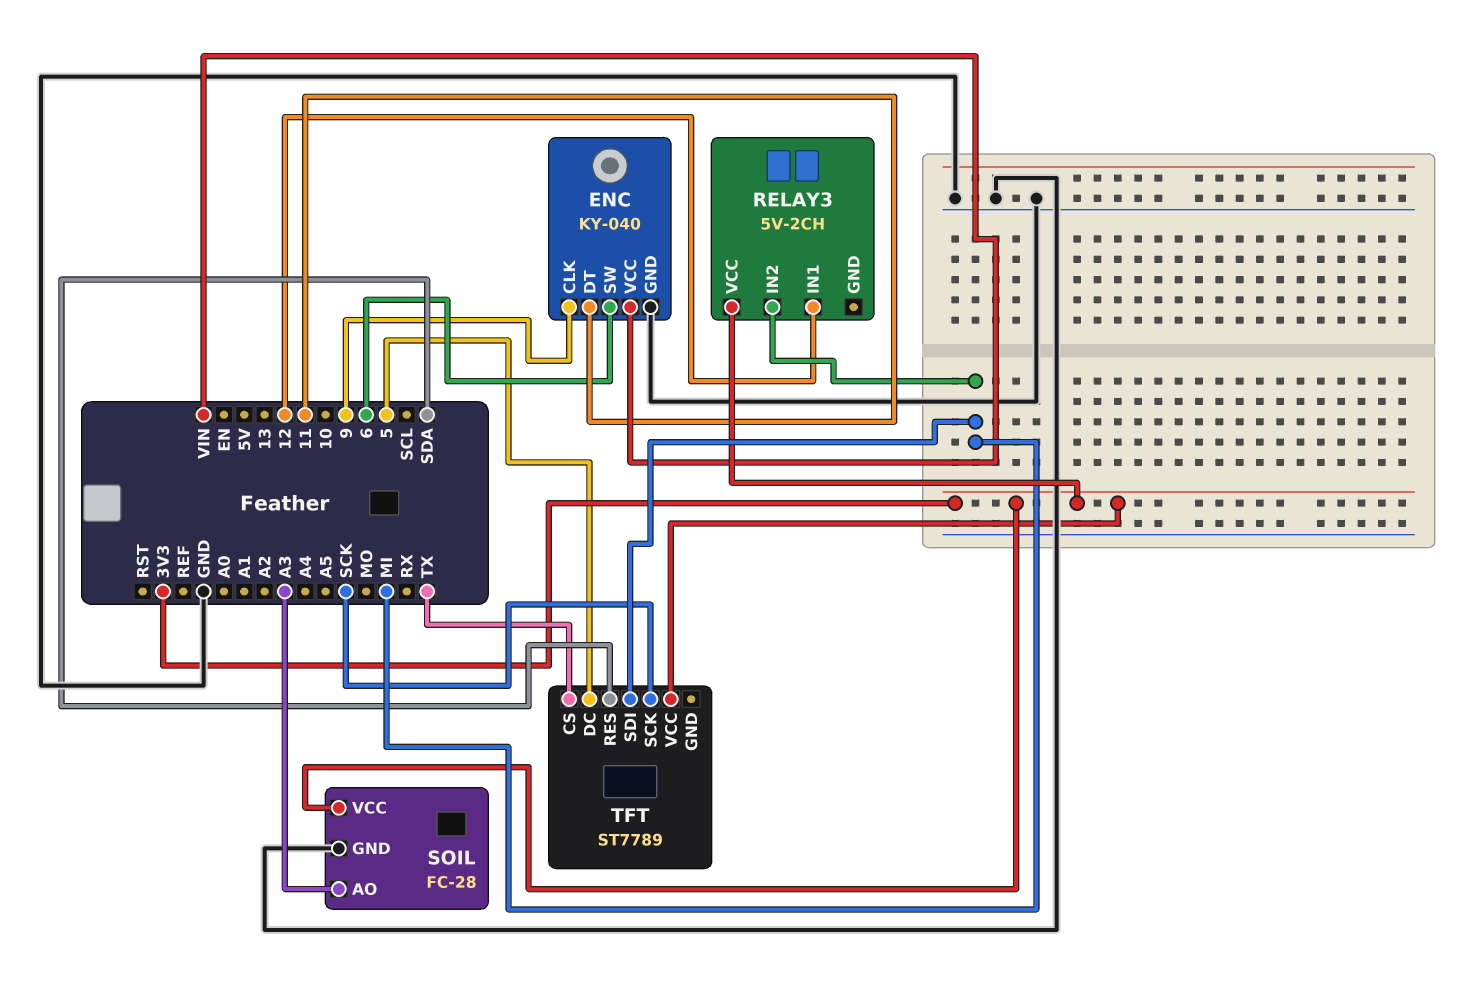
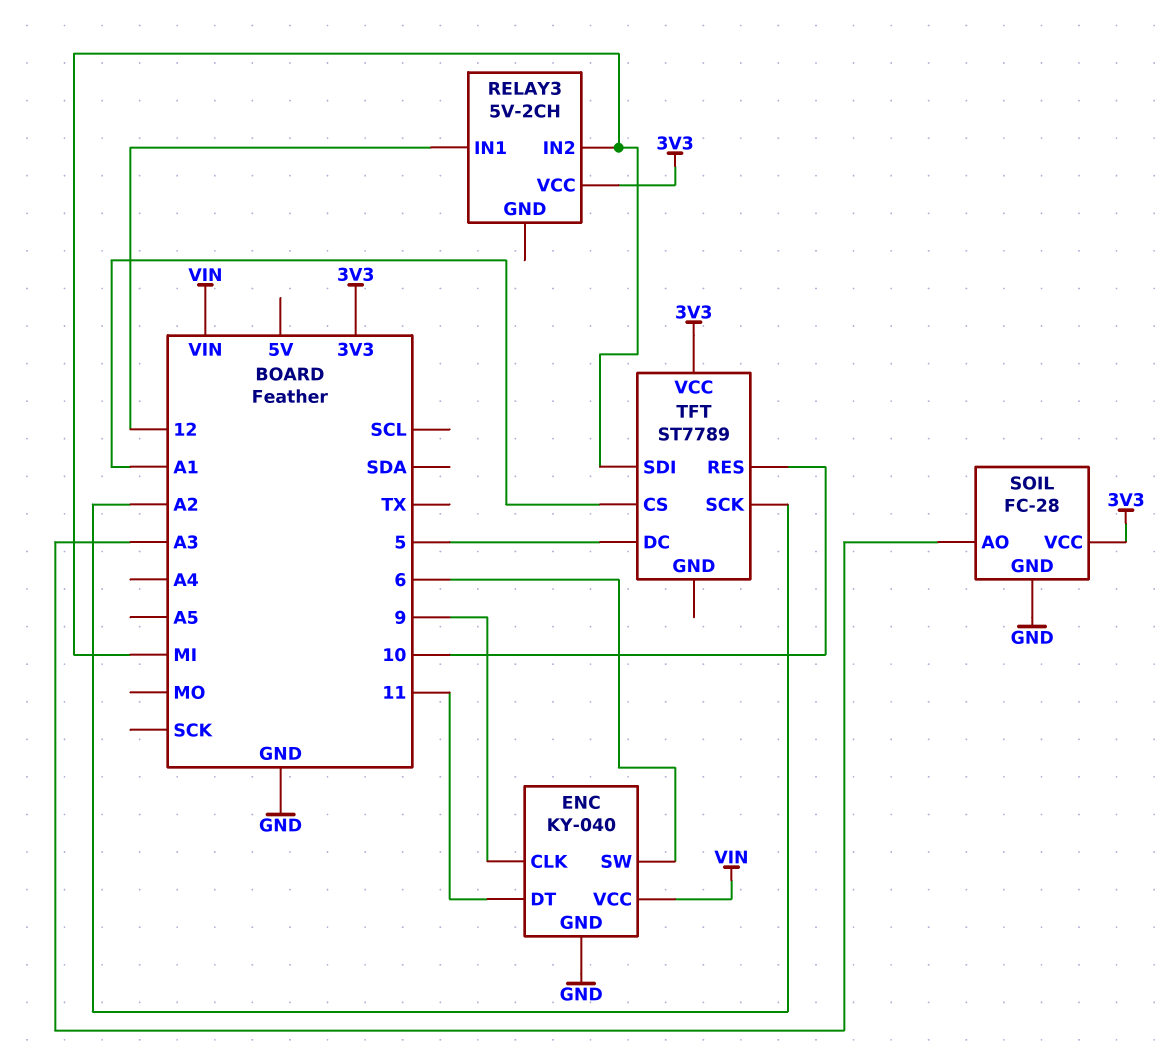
TFT pin CS: TX -> A1
TFT pin RES: SDA -> 10
TFT pin SCK: SCK -> A2

